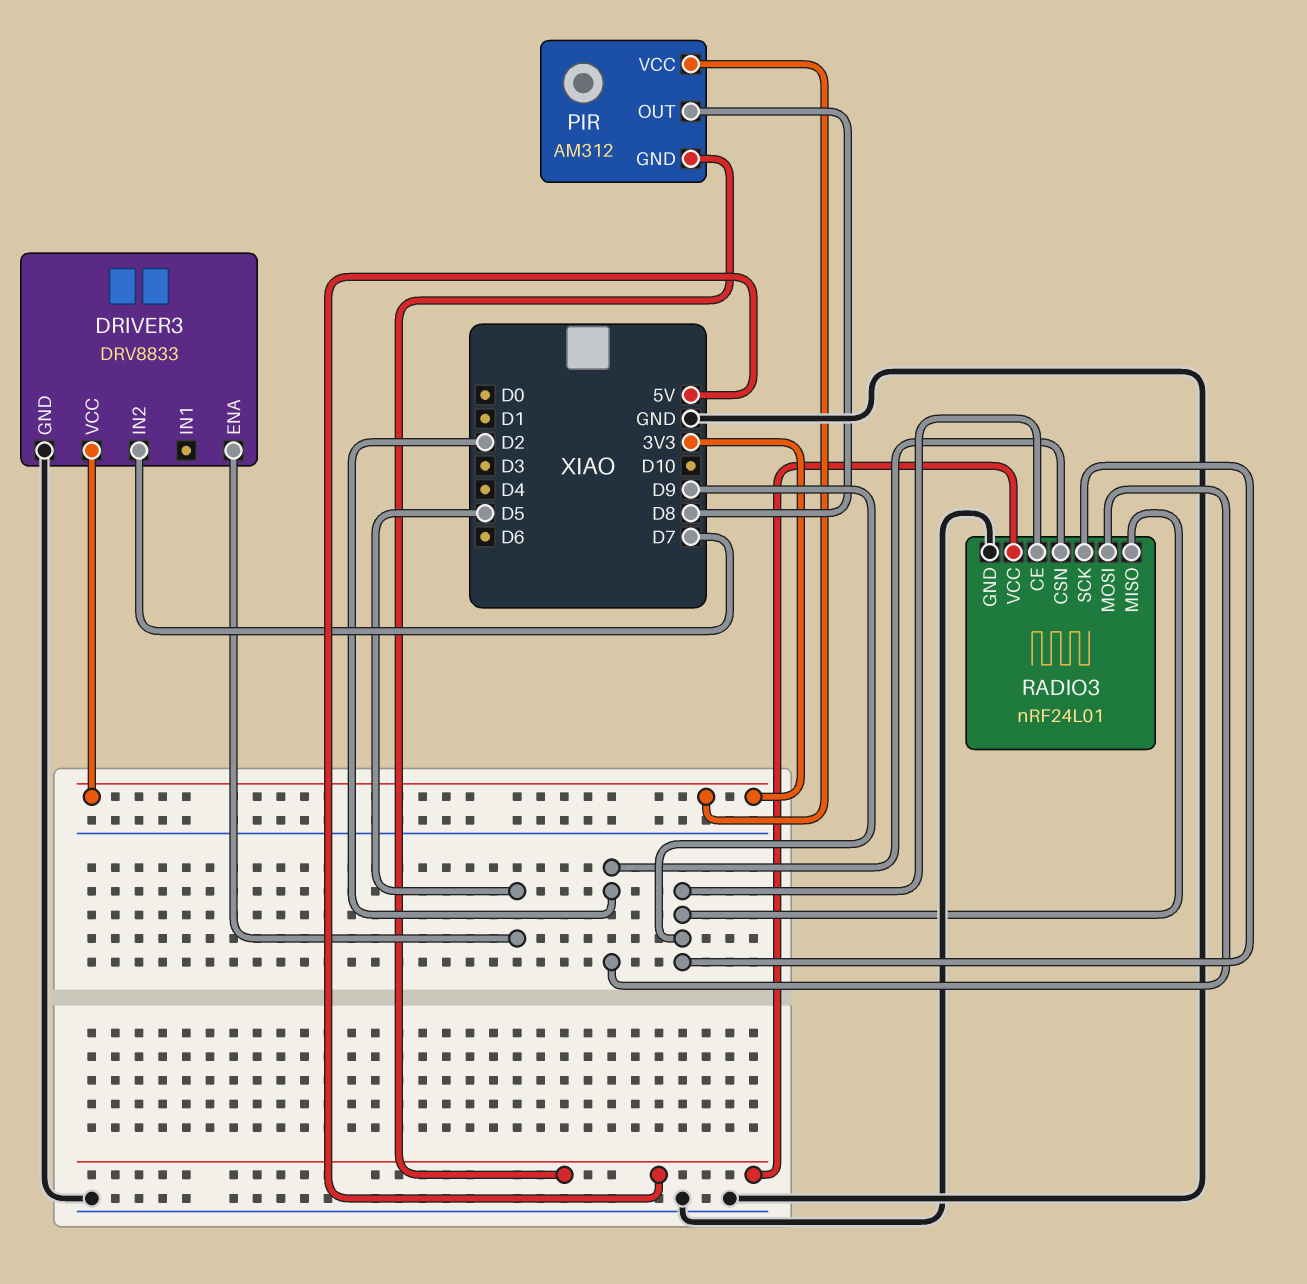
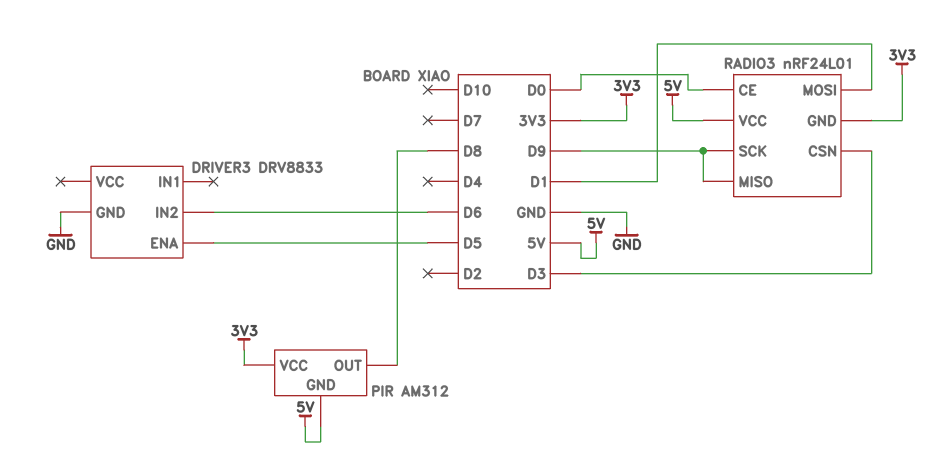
DRIVER3 pin IN2: D7 -> D6
DRIVER3 pin VCC: 3V3 -> none
RADIO3 pin CE: D9 -> D0
RADIO3 pin CSN: D2 -> D3
RADIO3 pin GND: GND -> 3V3
RADIO3 pin MOSI: D2 -> D1

